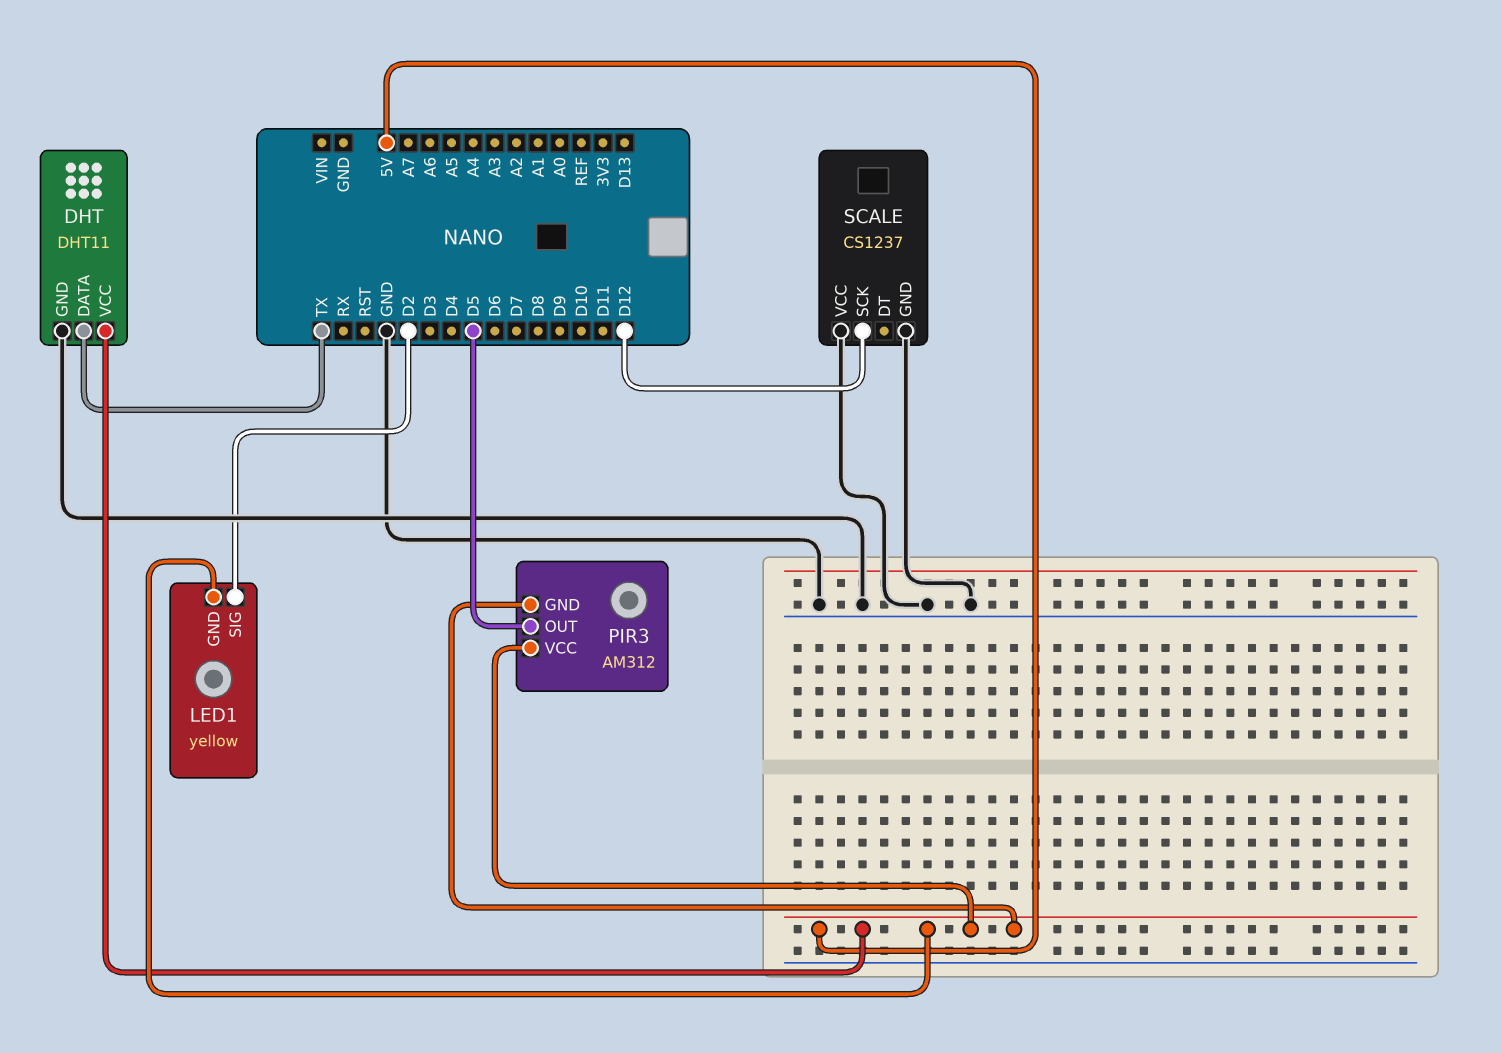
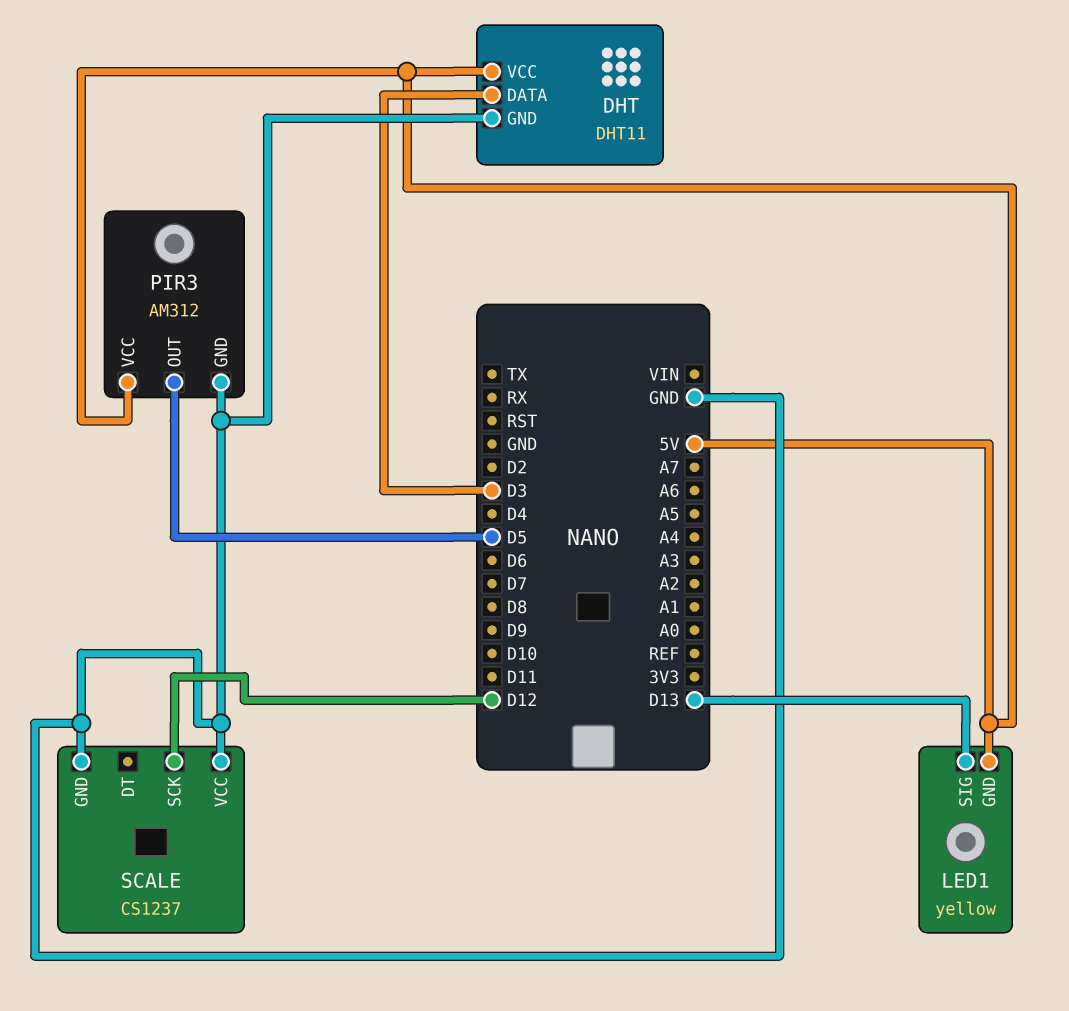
DHT pin DATA: TX -> D3
LED1 pin SIG: D2 -> D13
PIR3 pin GND: 5V -> GND

